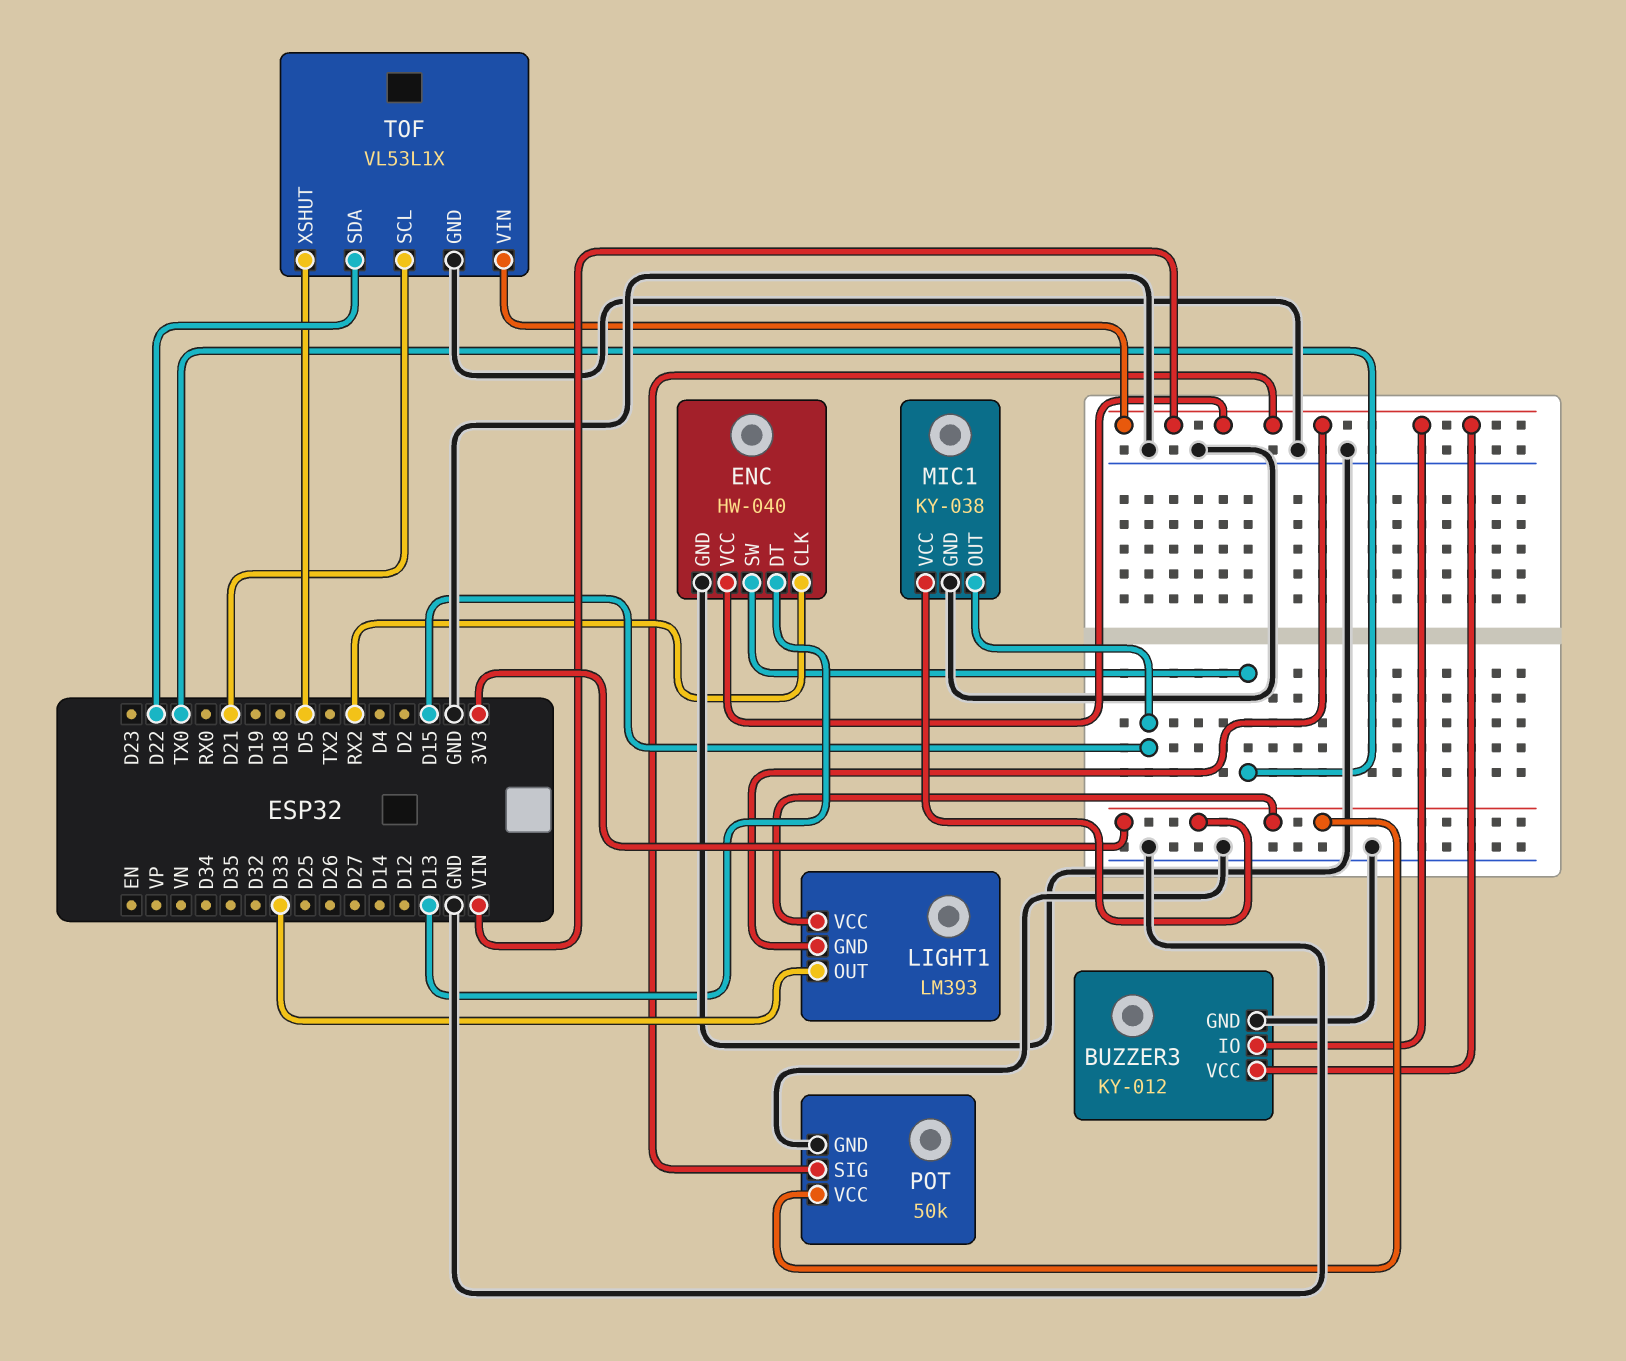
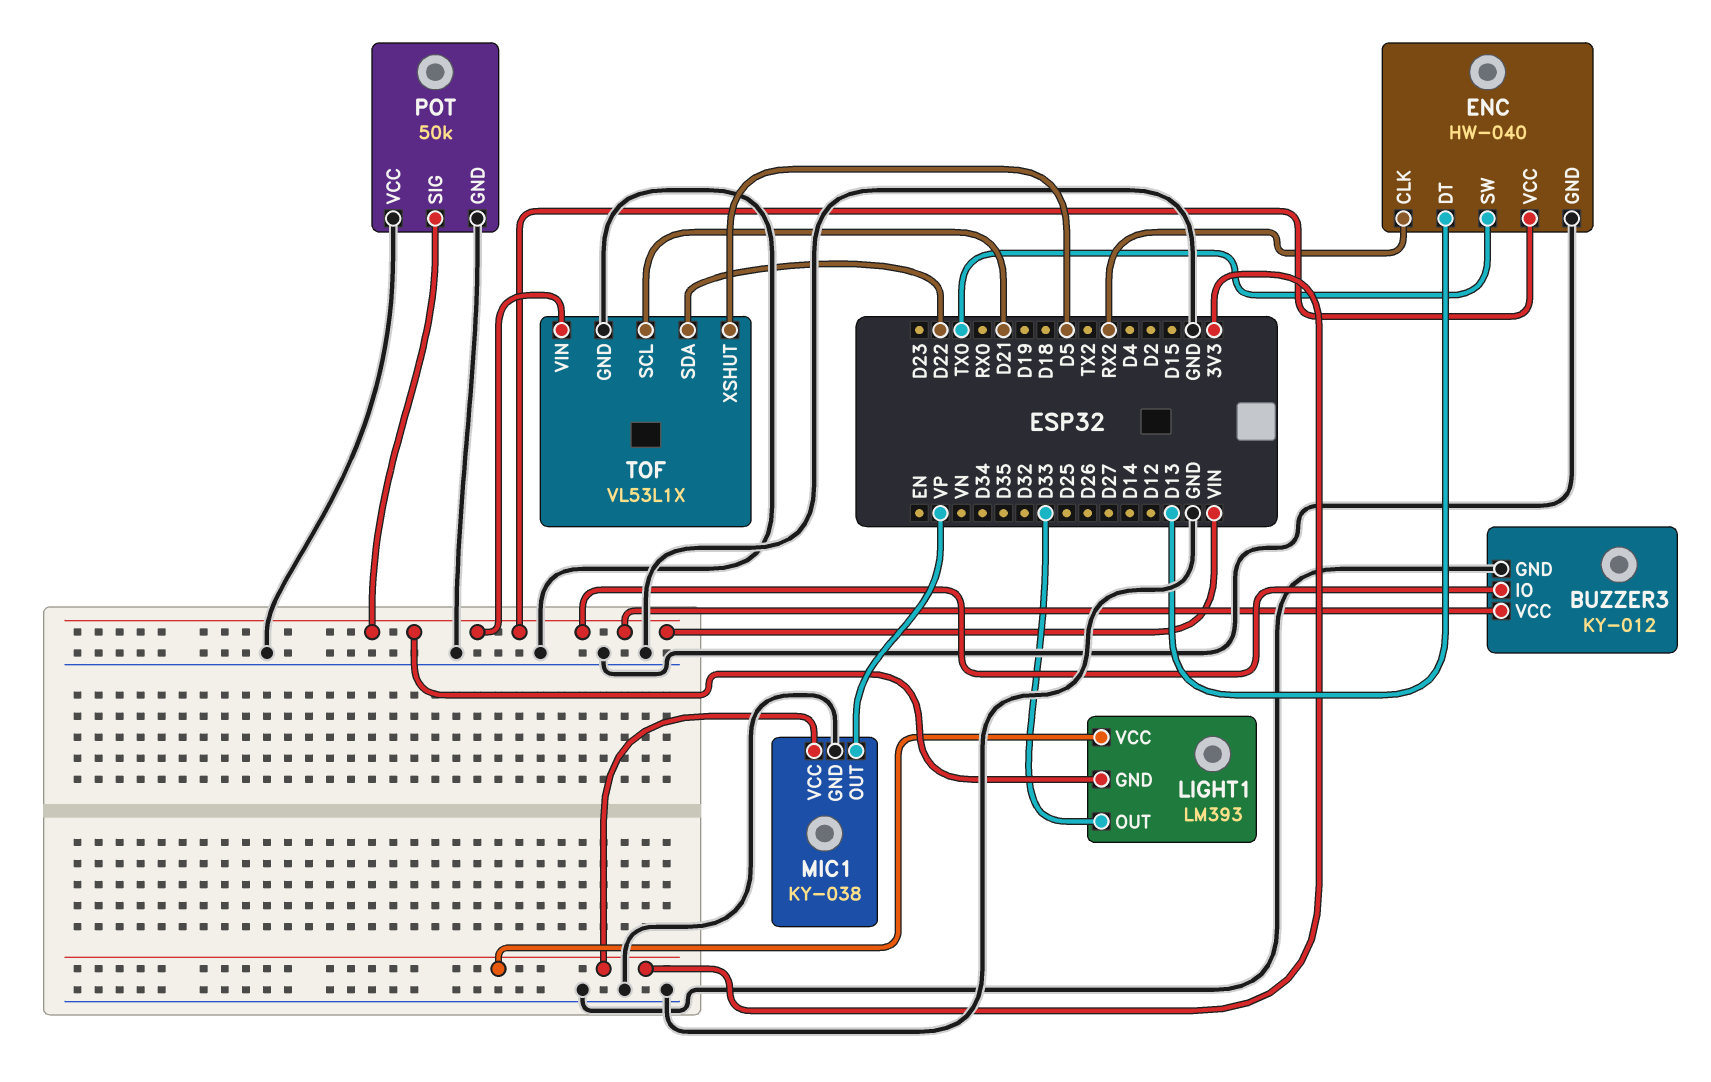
MIC1 pin OUT: D15 -> VP
POT pin VCC: 3V3 -> GND

